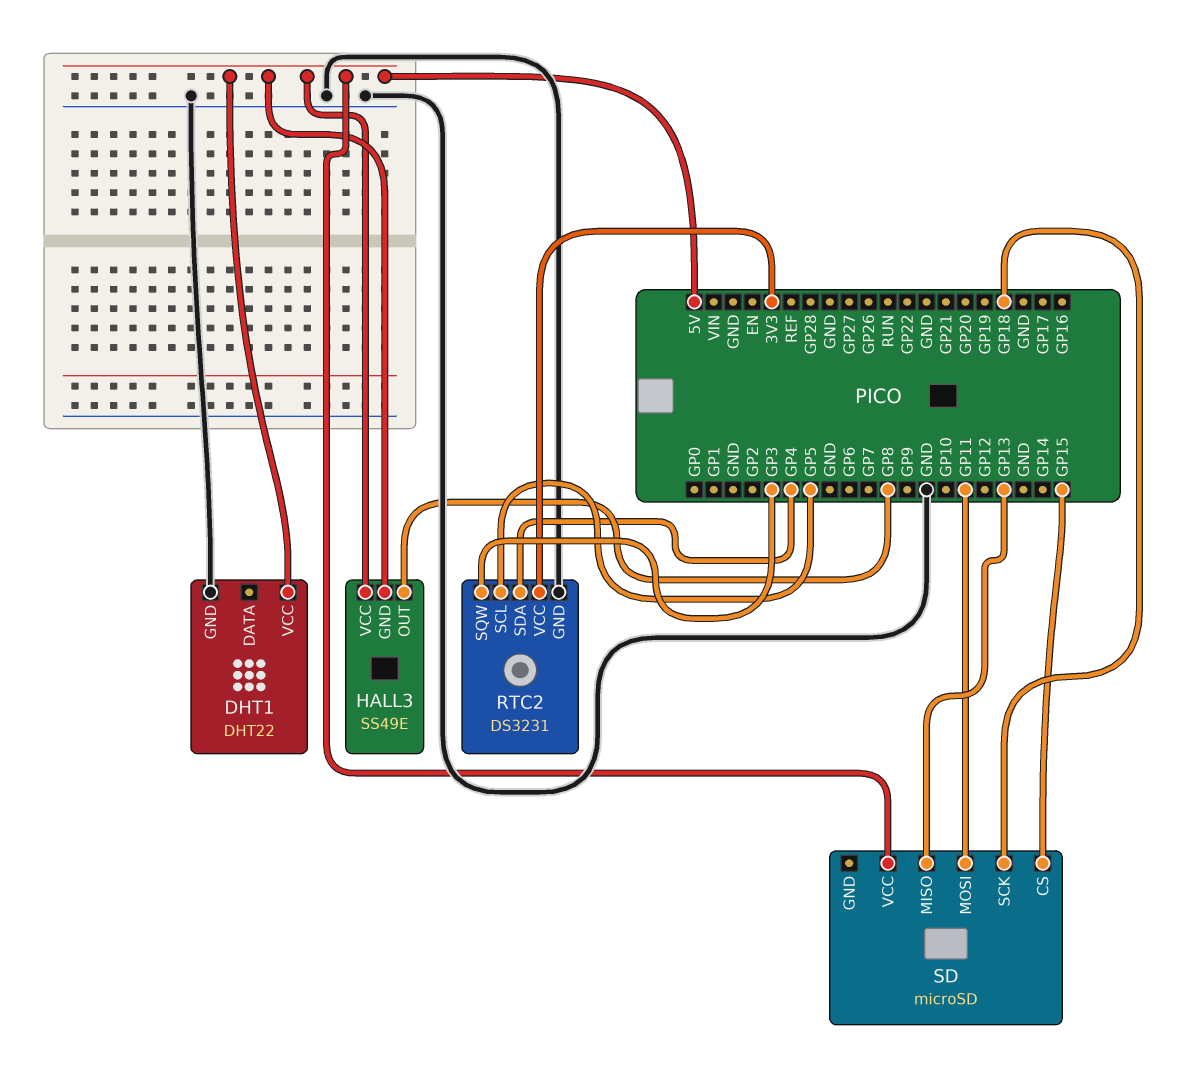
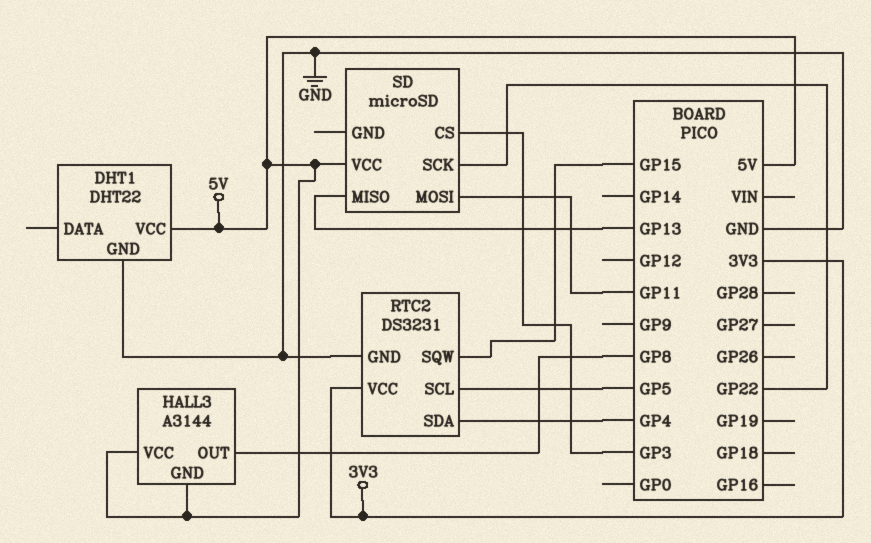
HALL3: SS49E -> A3144
RTC2 pin SQW: GP3 -> GP15
SD pin CS: GP15 -> GP3
SD pin SCK: GP18 -> GP22

